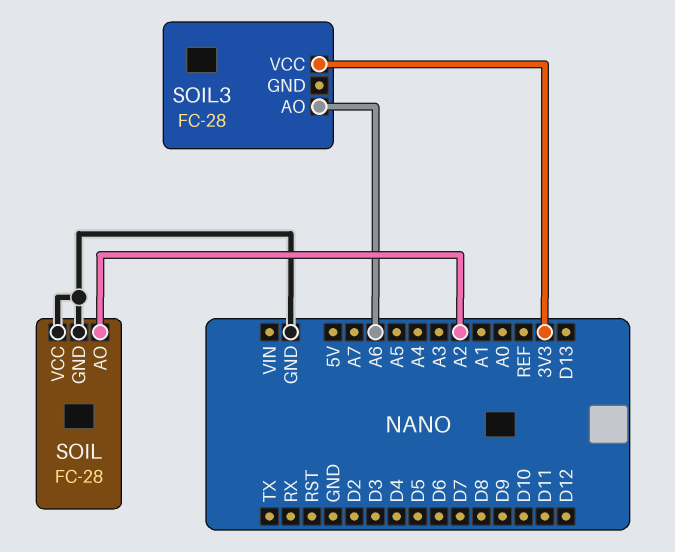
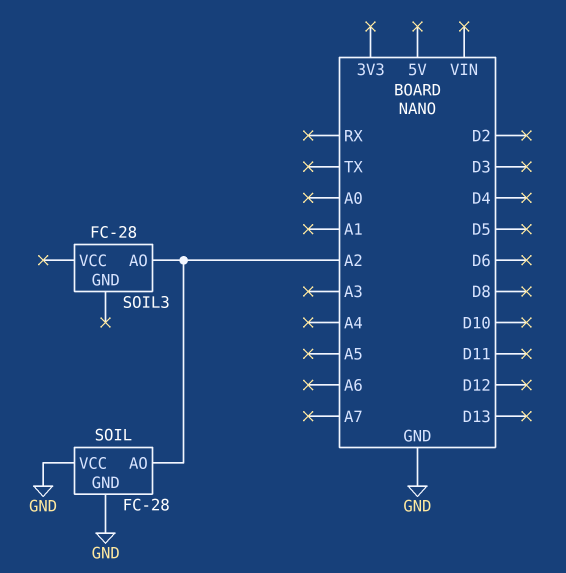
SOIL3 pin AO: A6 -> A2
SOIL3 pin VCC: 3V3 -> none

